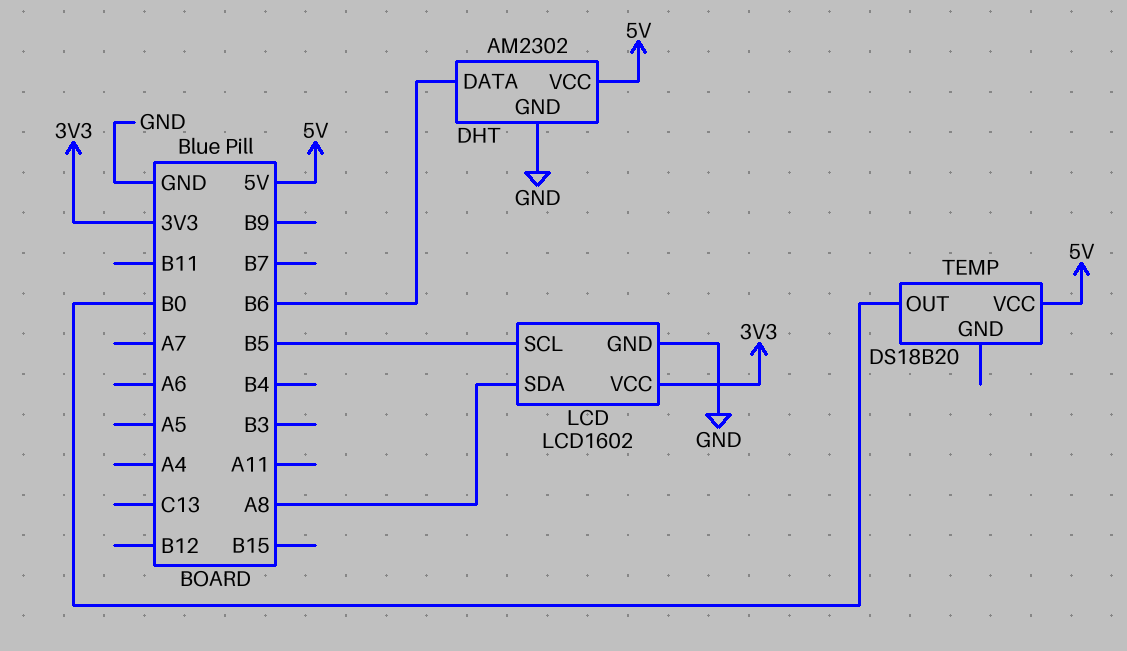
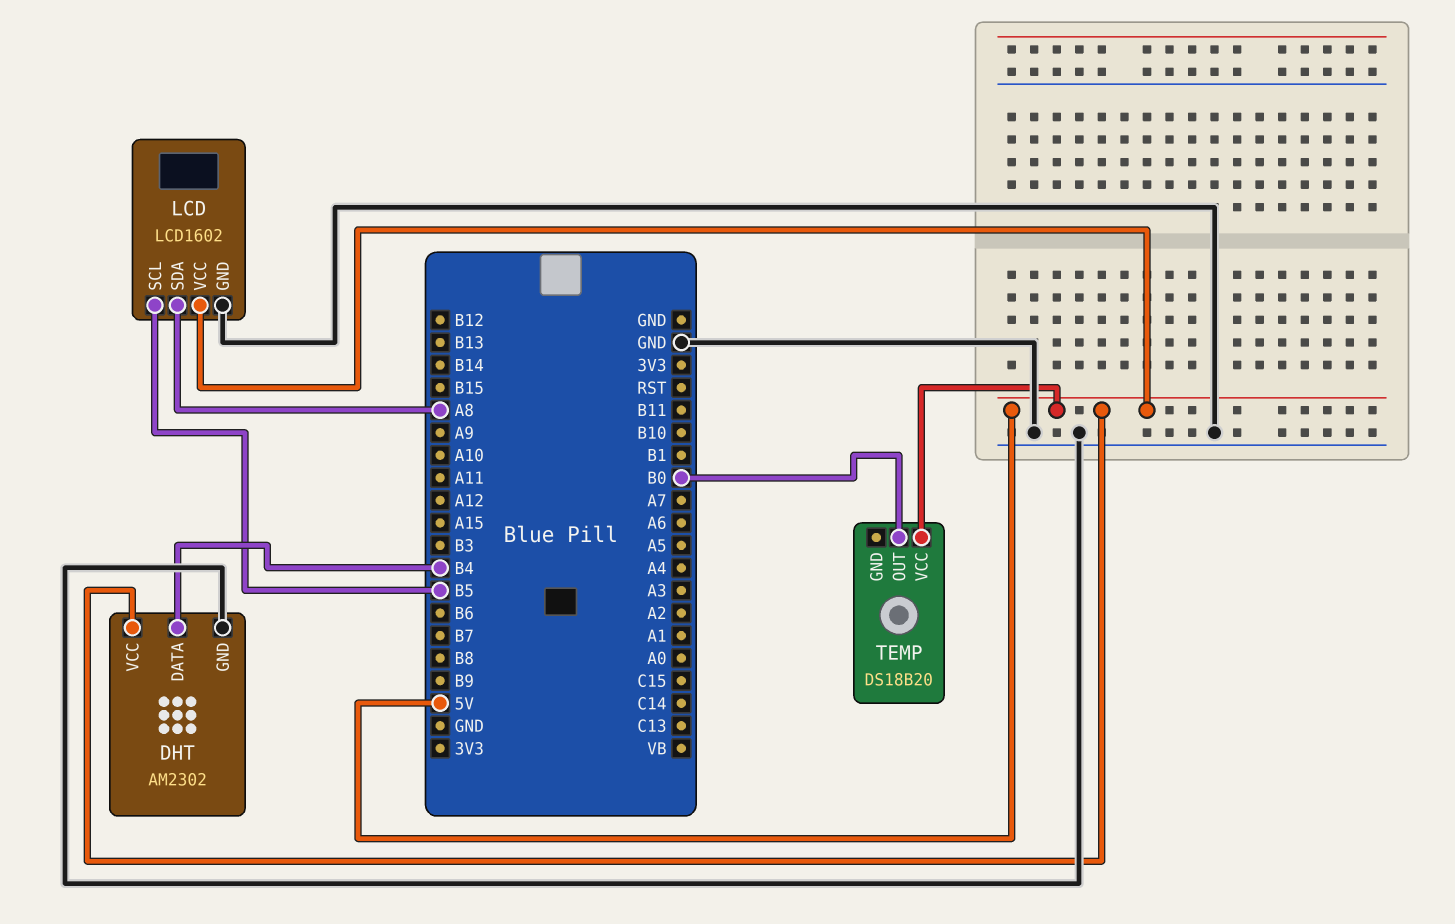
DHT pin DATA: B6 -> B4
LCD pin VCC: 3V3 -> 5V

